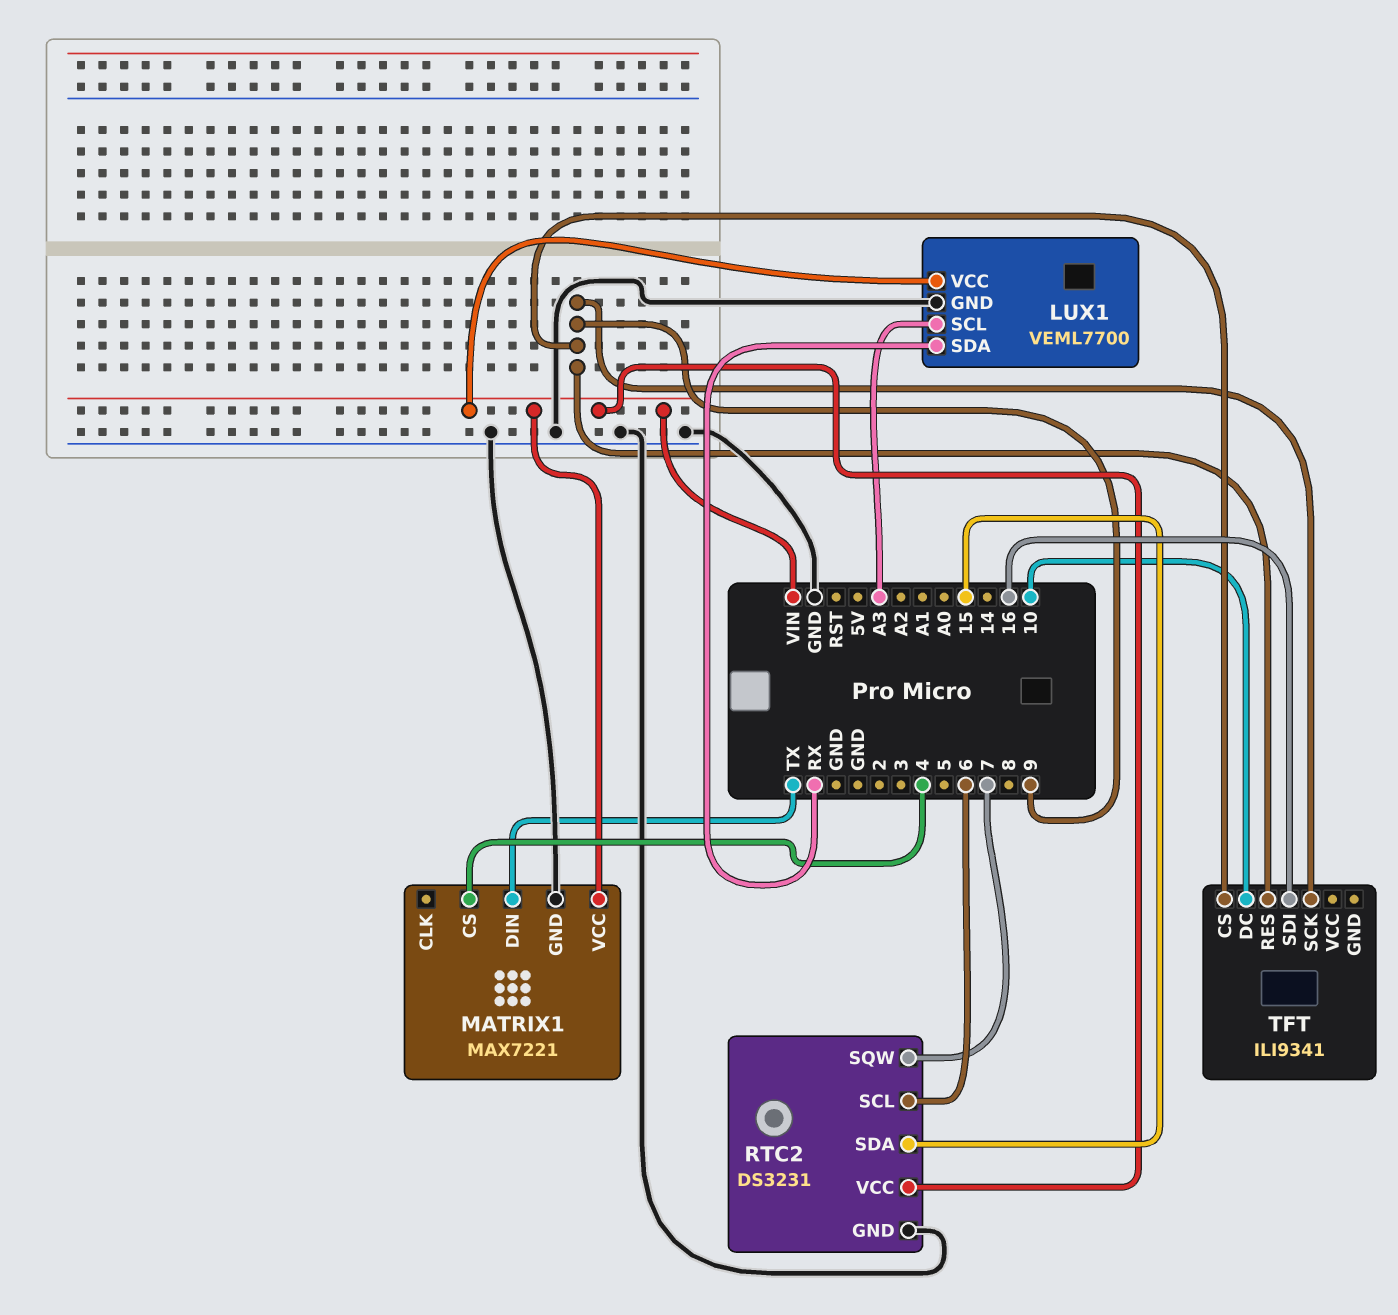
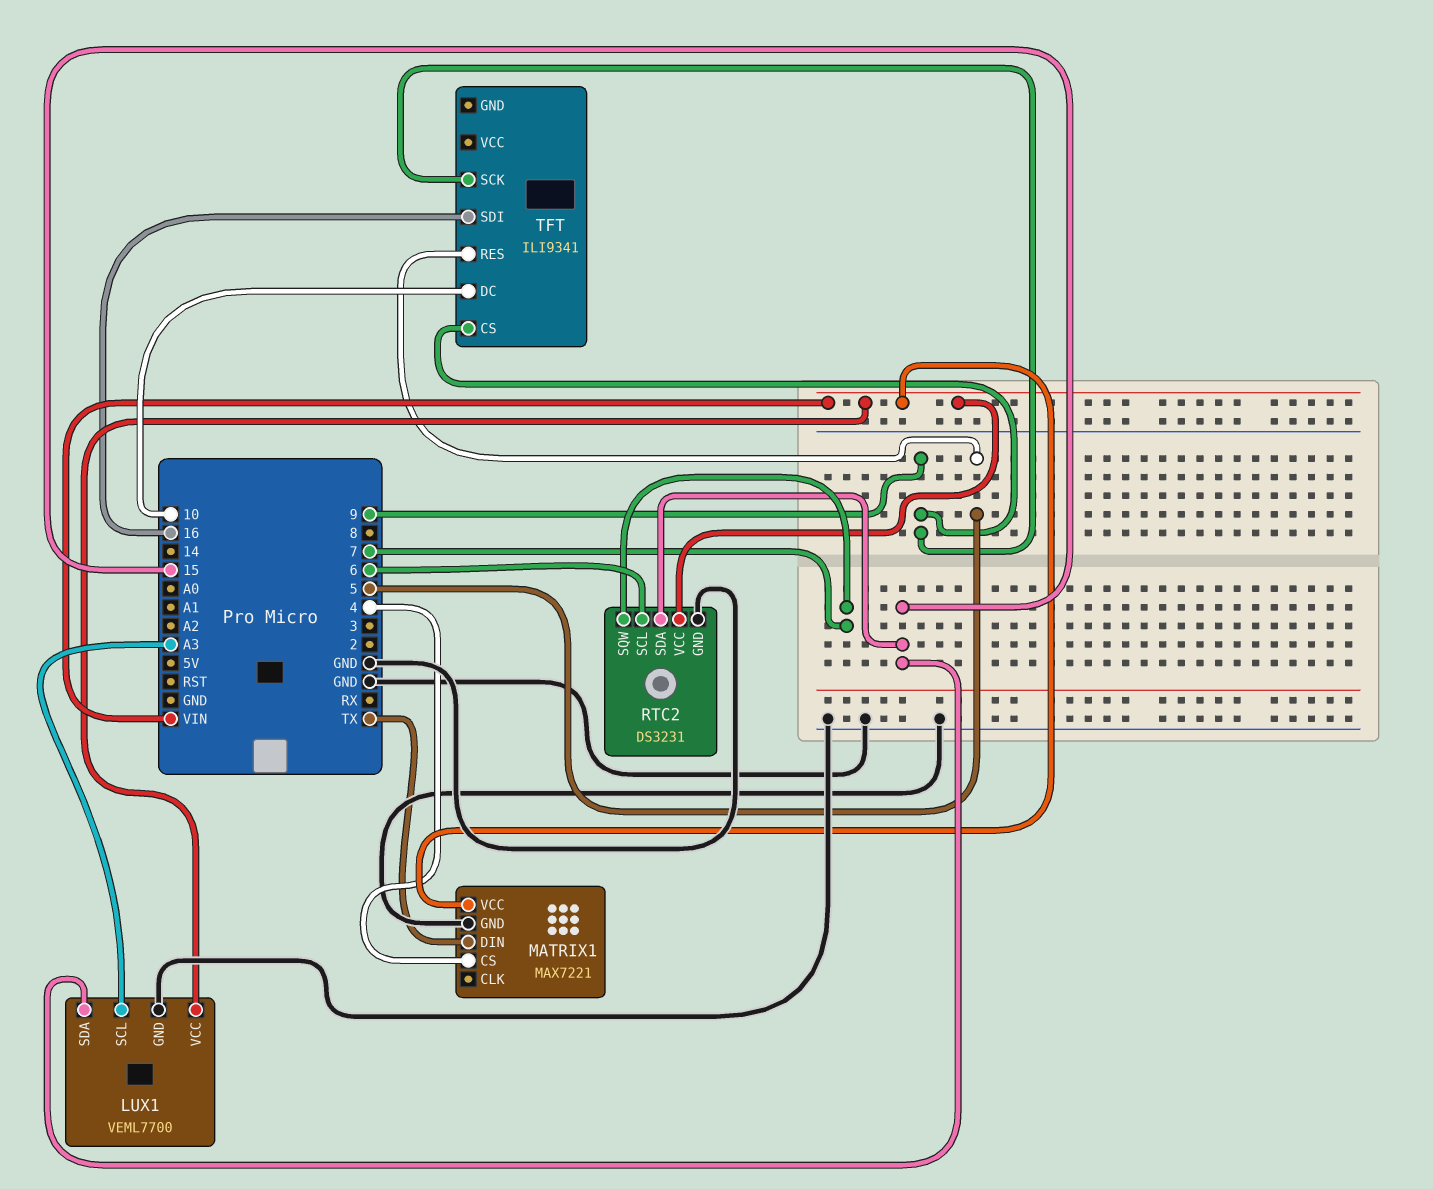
LUX1 pin SDA: RX -> 15
TFT pin RES: 9 -> 5

